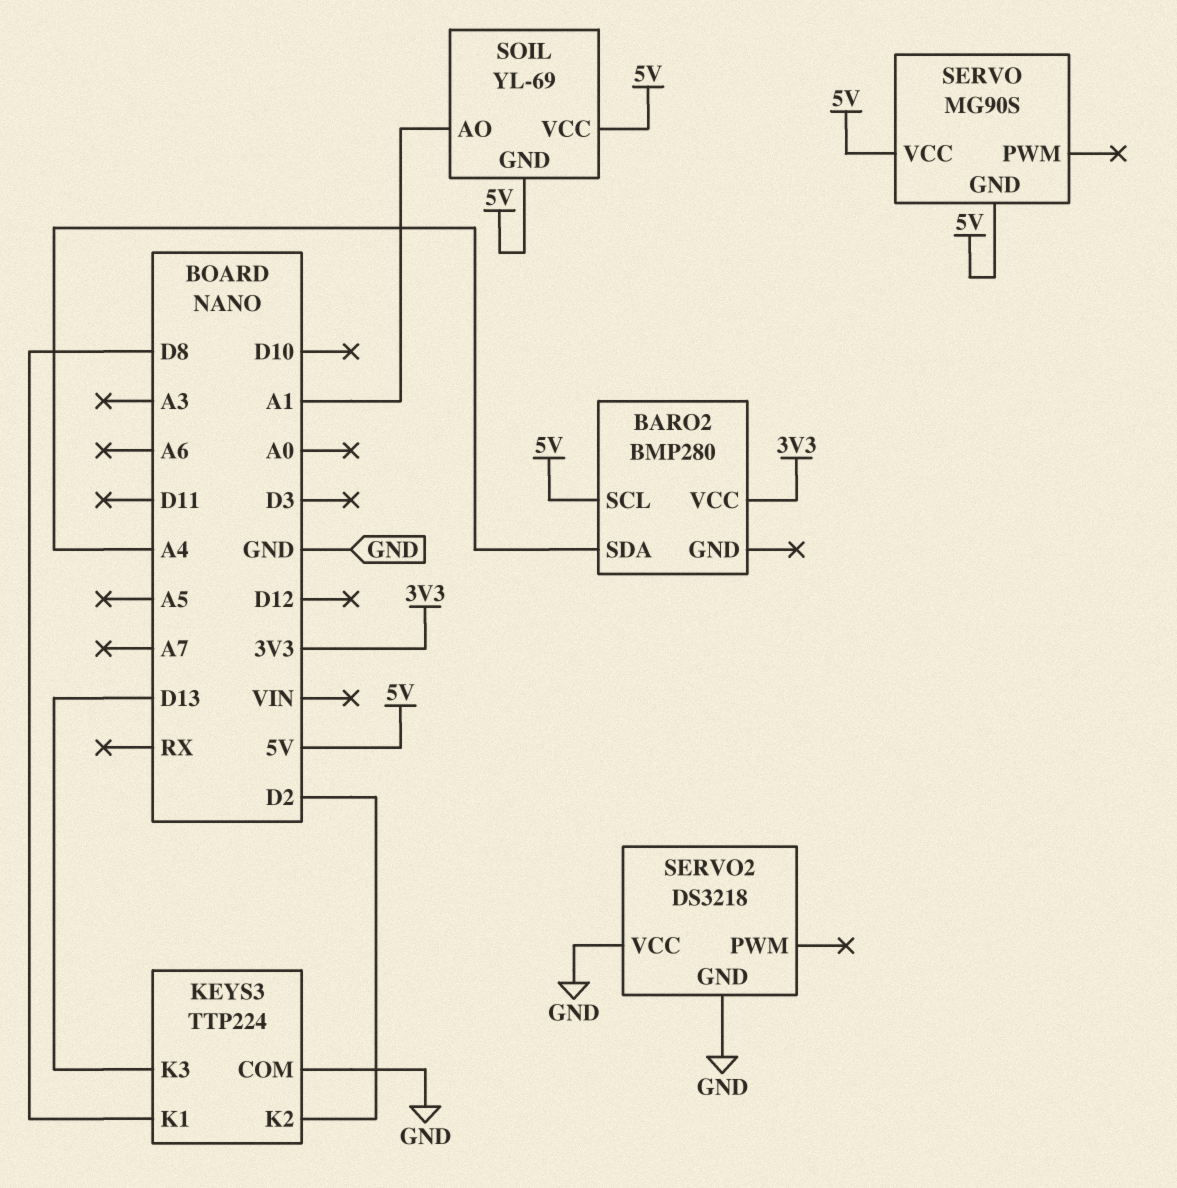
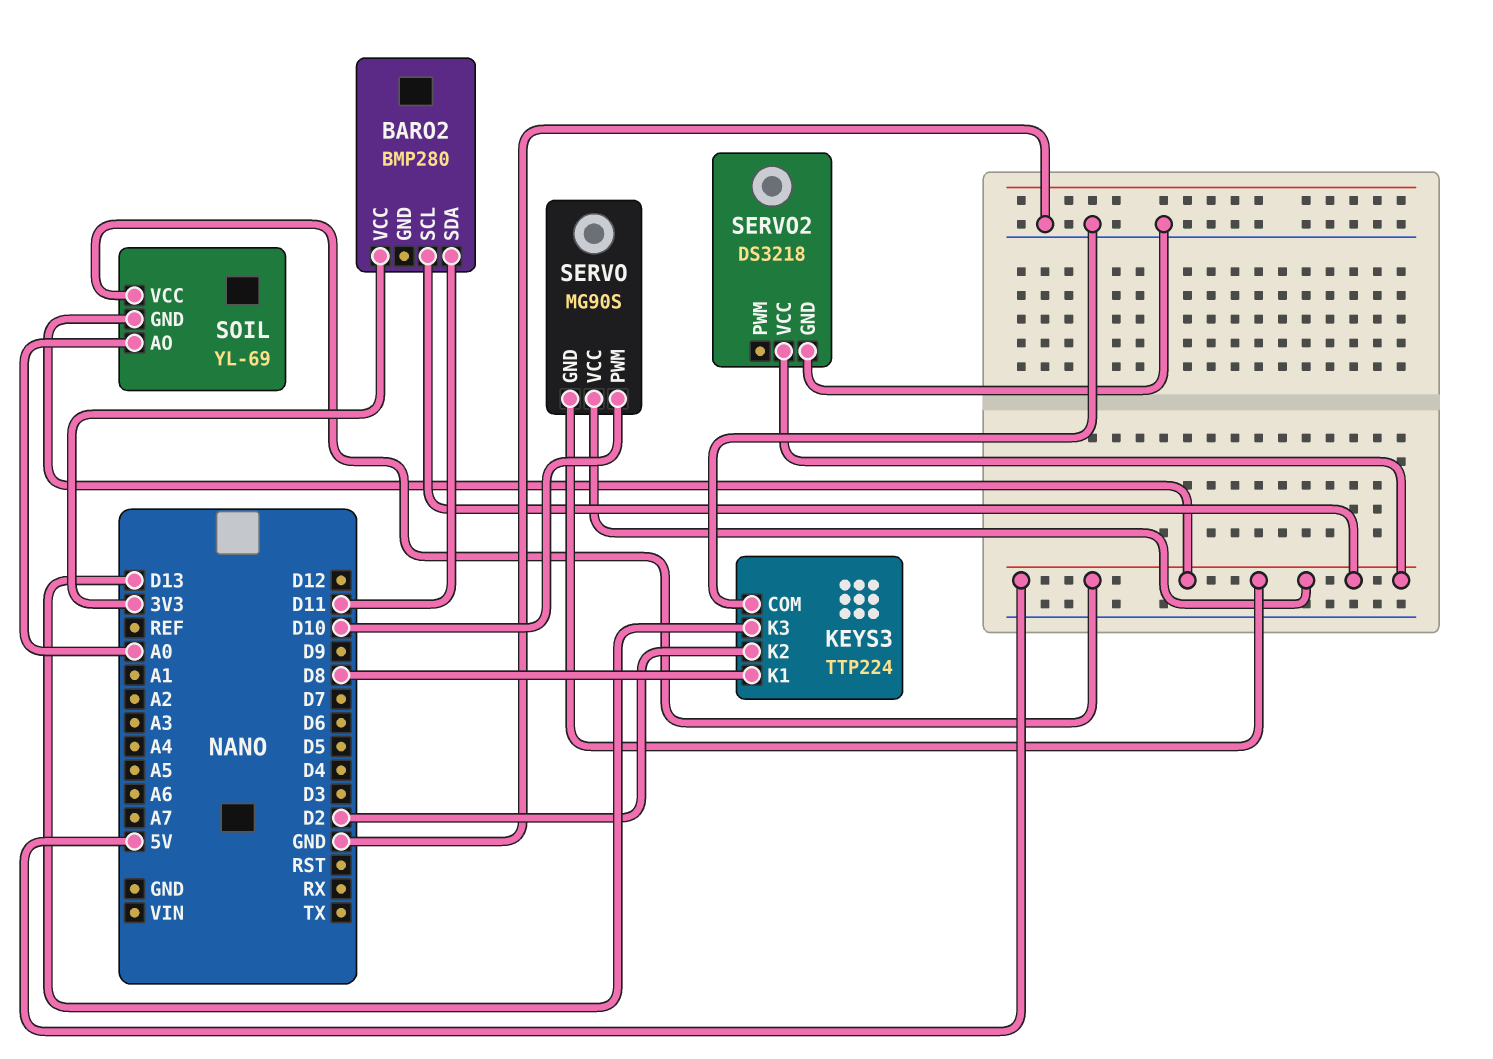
BARO2 pin SDA: A4 -> D11
SERVO pin PWM: none -> D10
SERVO2 pin VCC: GND -> 5V
SOIL pin AO: A1 -> A0

